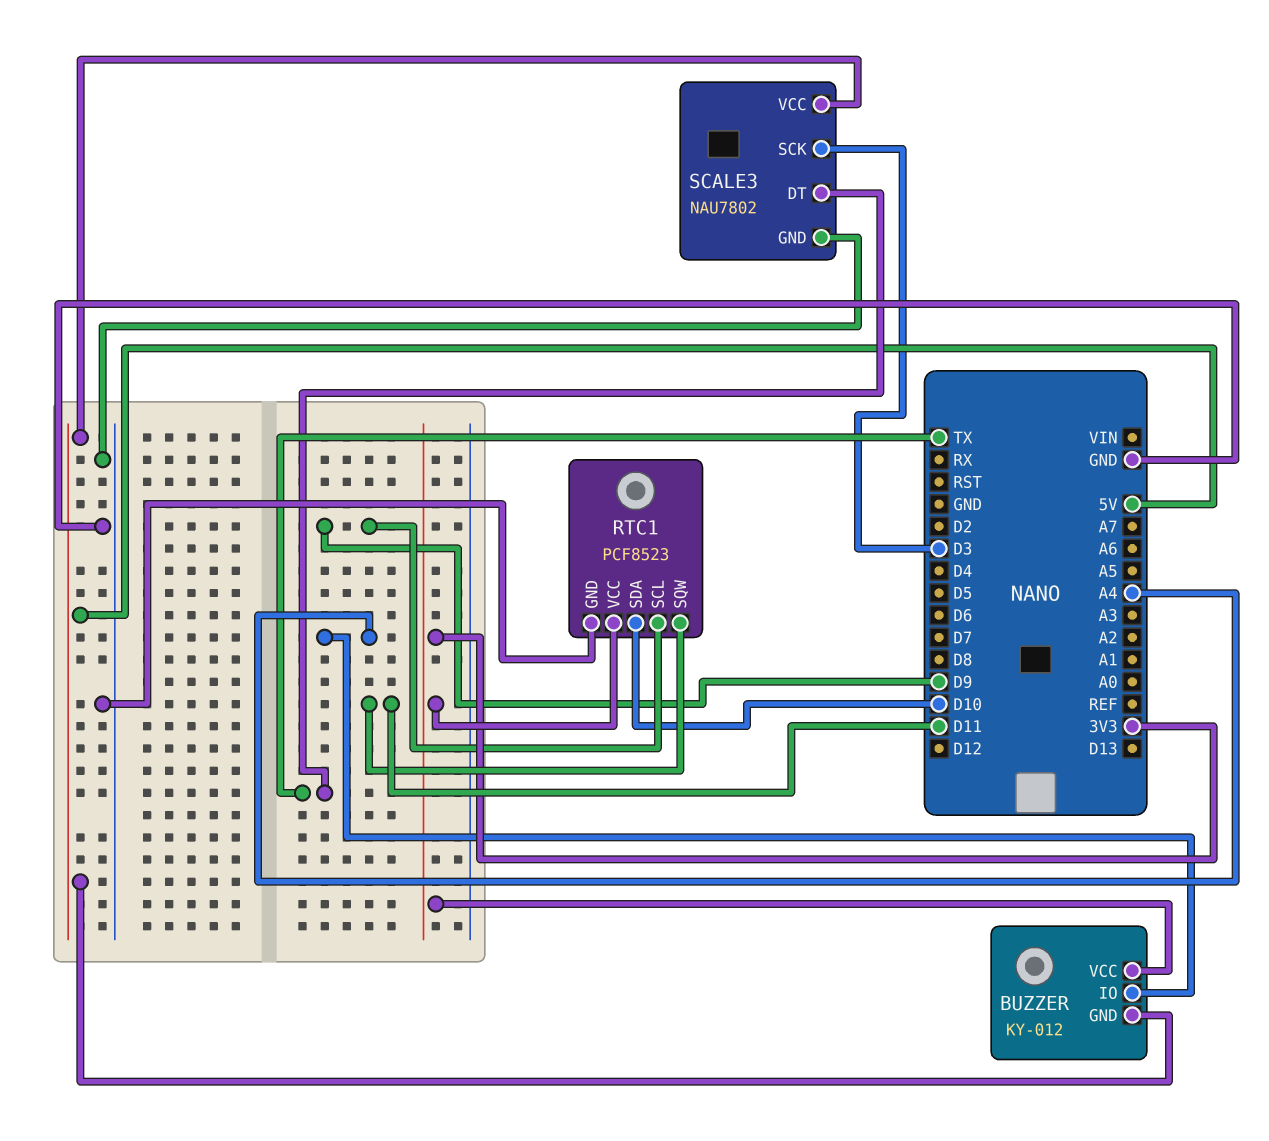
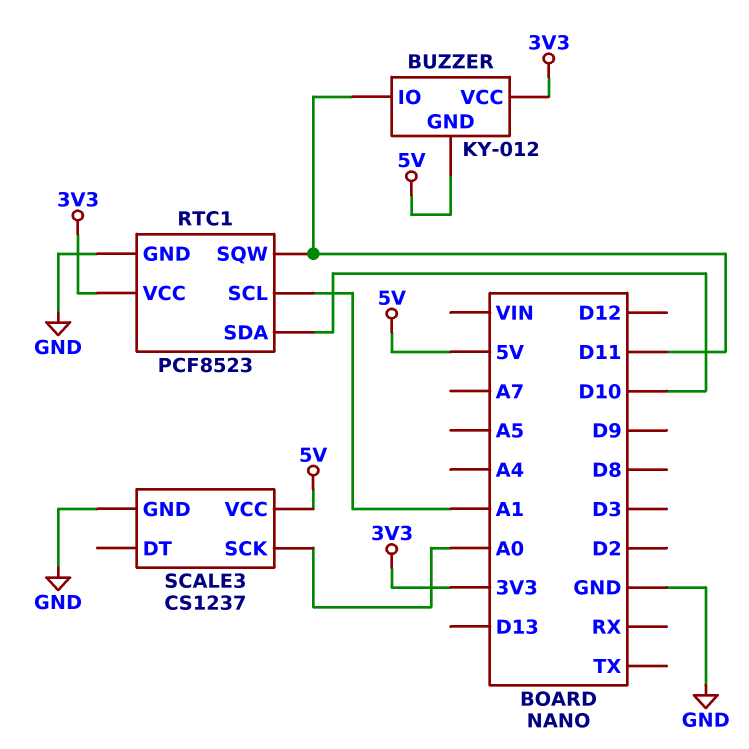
BUZZER pin IO: A4 -> D11
RTC1 pin SCL: D9 -> A1
SCALE3: NAU7802 -> CS1237
SCALE3 pin DT: TX -> none
SCALE3 pin SCK: D3 -> A0

